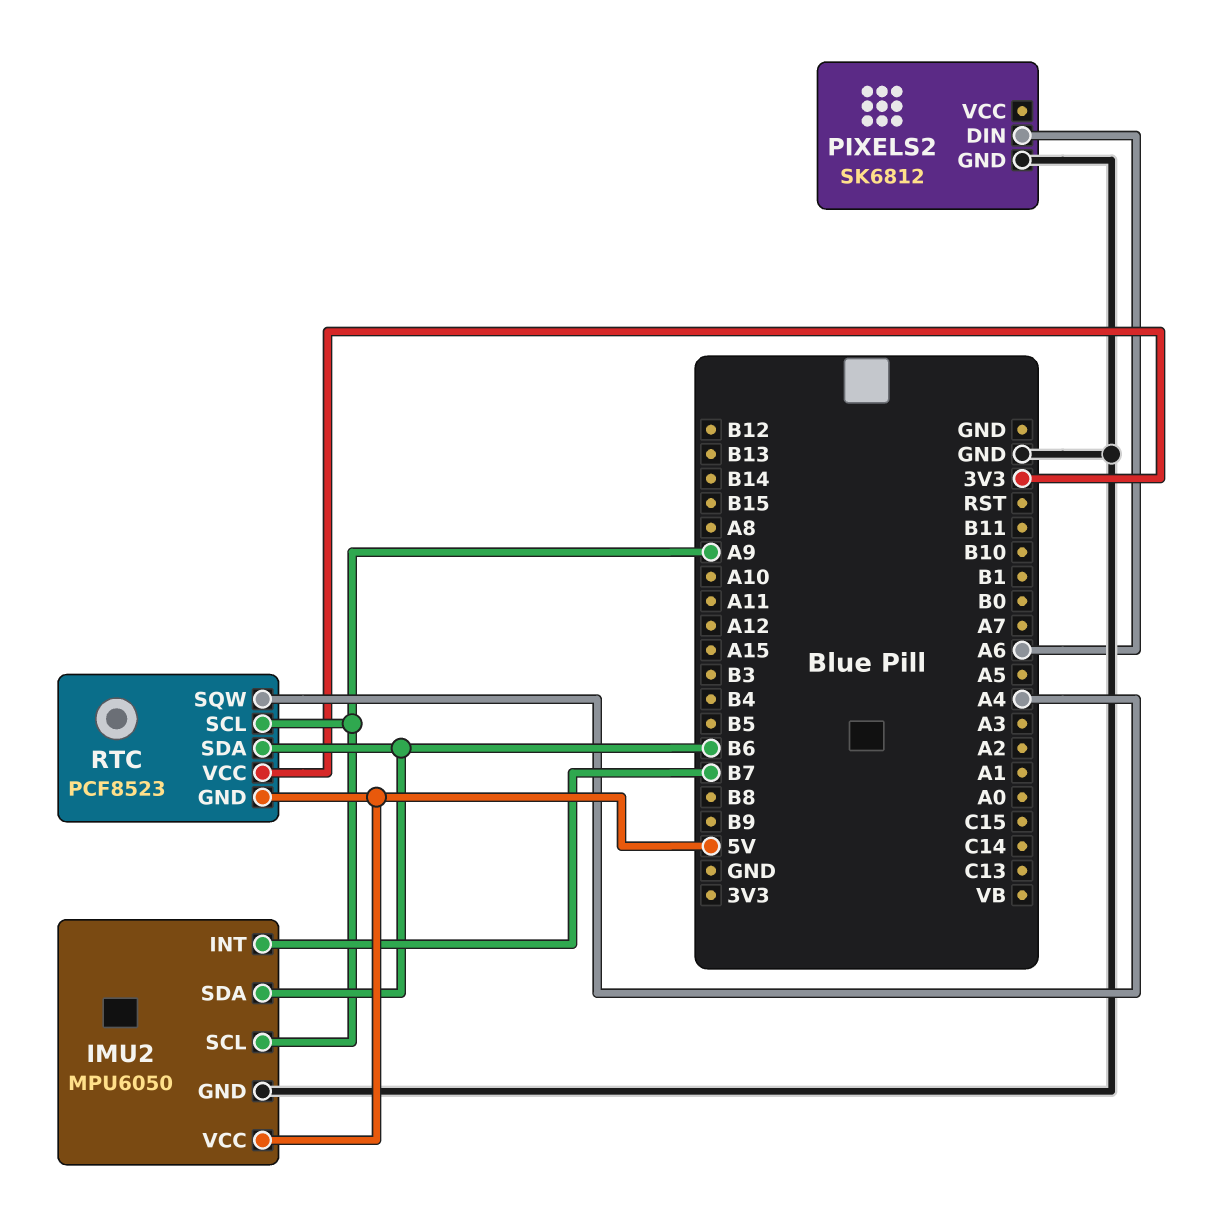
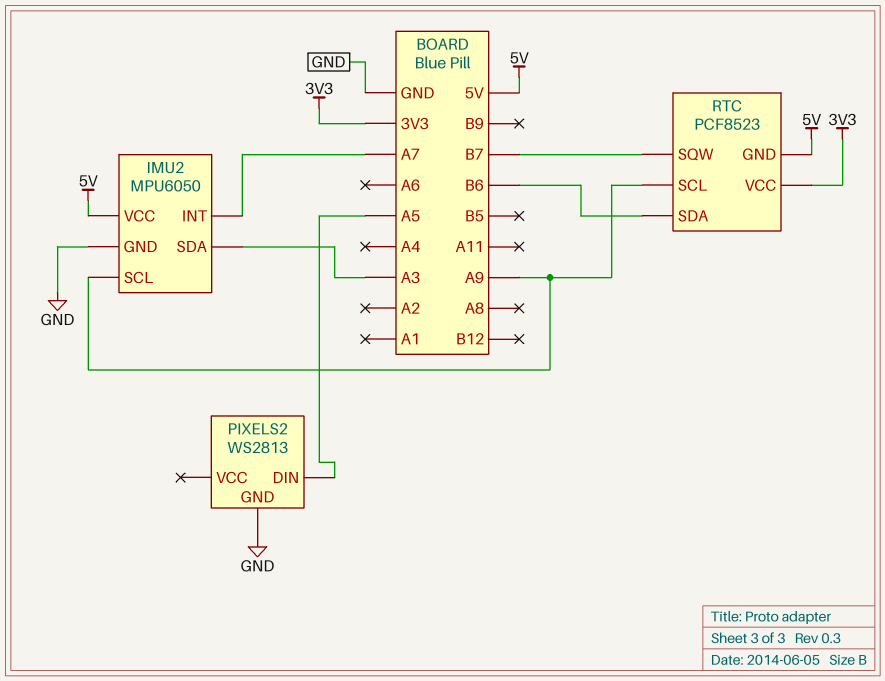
IMU2 pin INT: B7 -> A7
IMU2 pin SDA: B6 -> A3
PIXELS2: SK6812 -> WS2813
PIXELS2 pin DIN: A6 -> A5
RTC pin SQW: A4 -> B7

